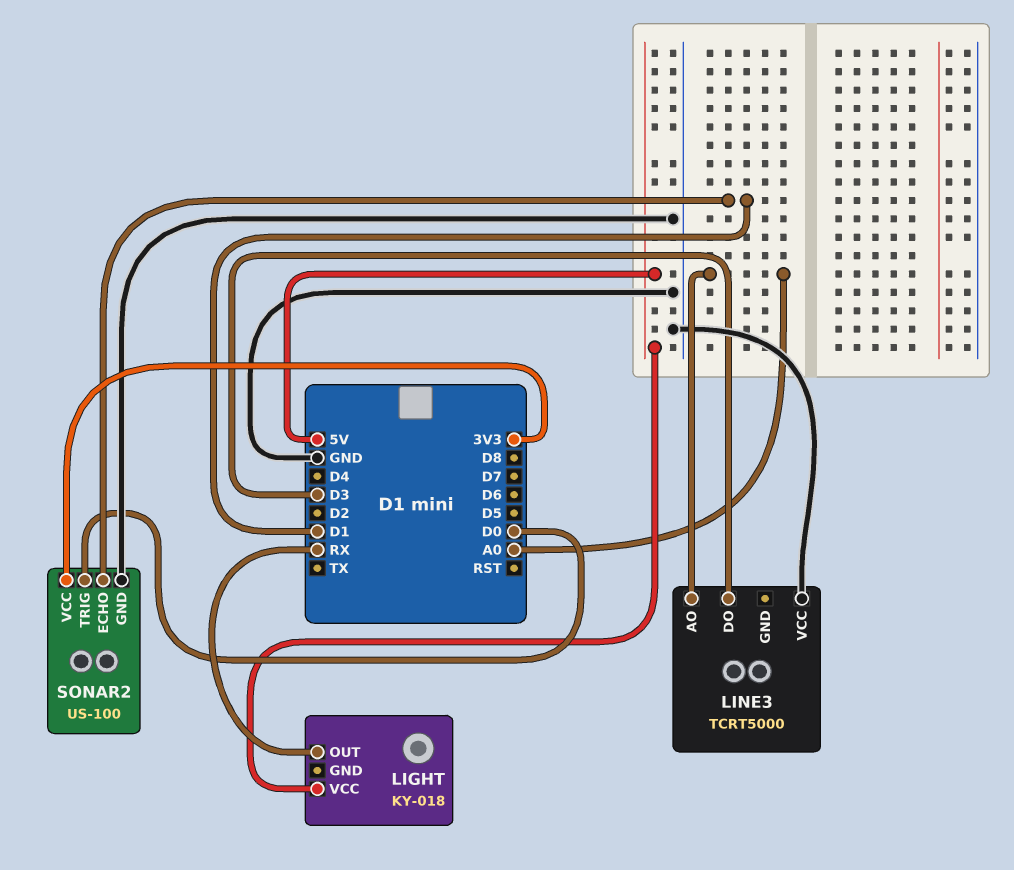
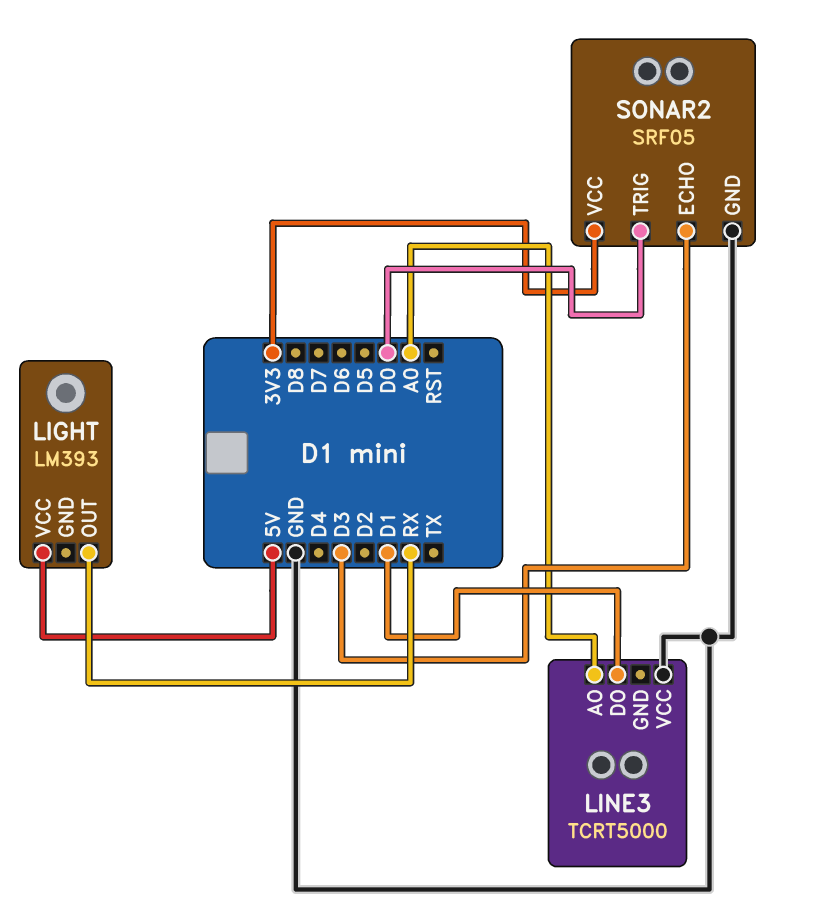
LIGHT: KY-018 -> LM393
LINE3 pin DO: D3 -> D1
SONAR2: US-100 -> SRF05
SONAR2 pin ECHO: D1 -> D3

